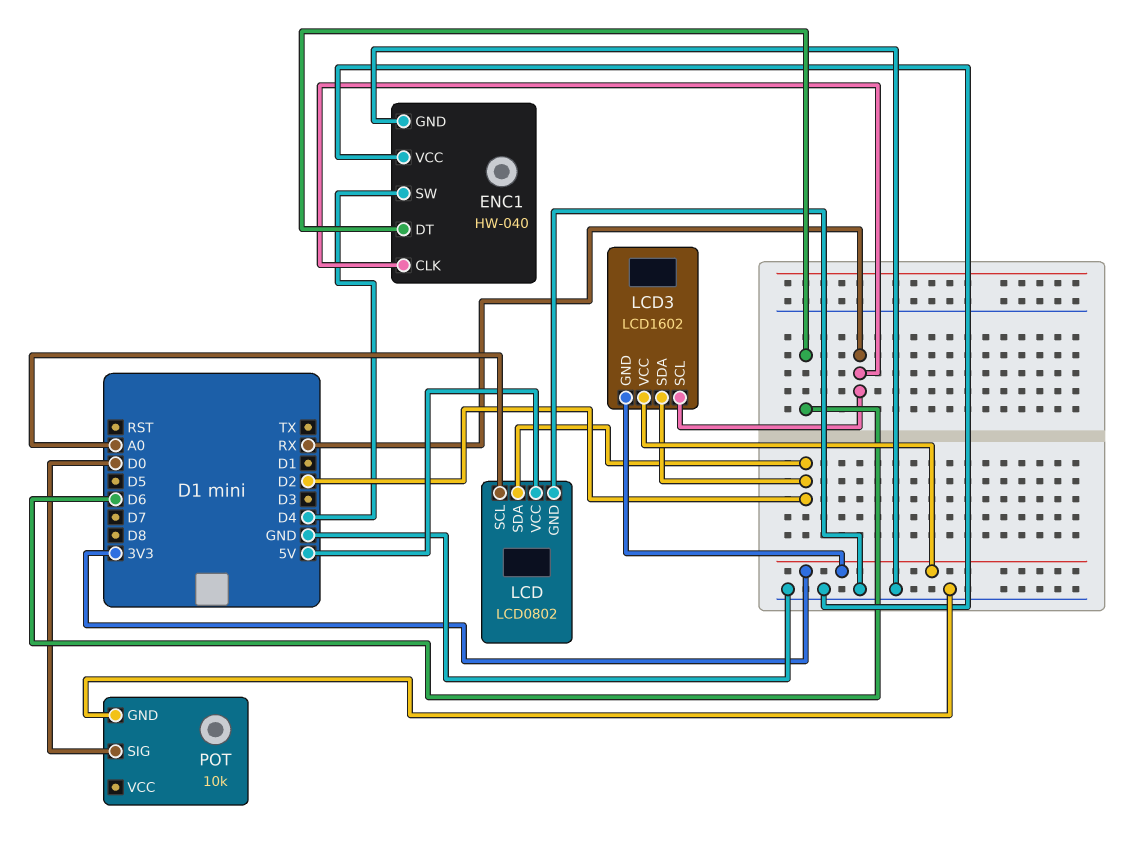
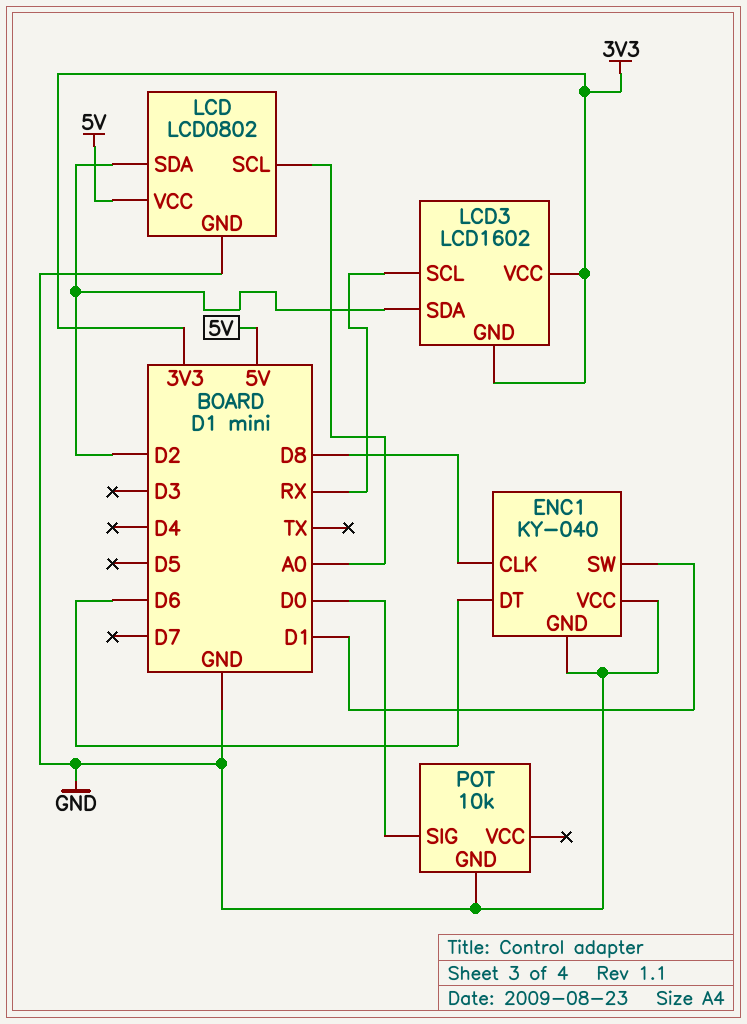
ENC1: HW-040 -> KY-040
ENC1 pin CLK: RX -> D8
ENC1 pin SW: D4 -> D1

